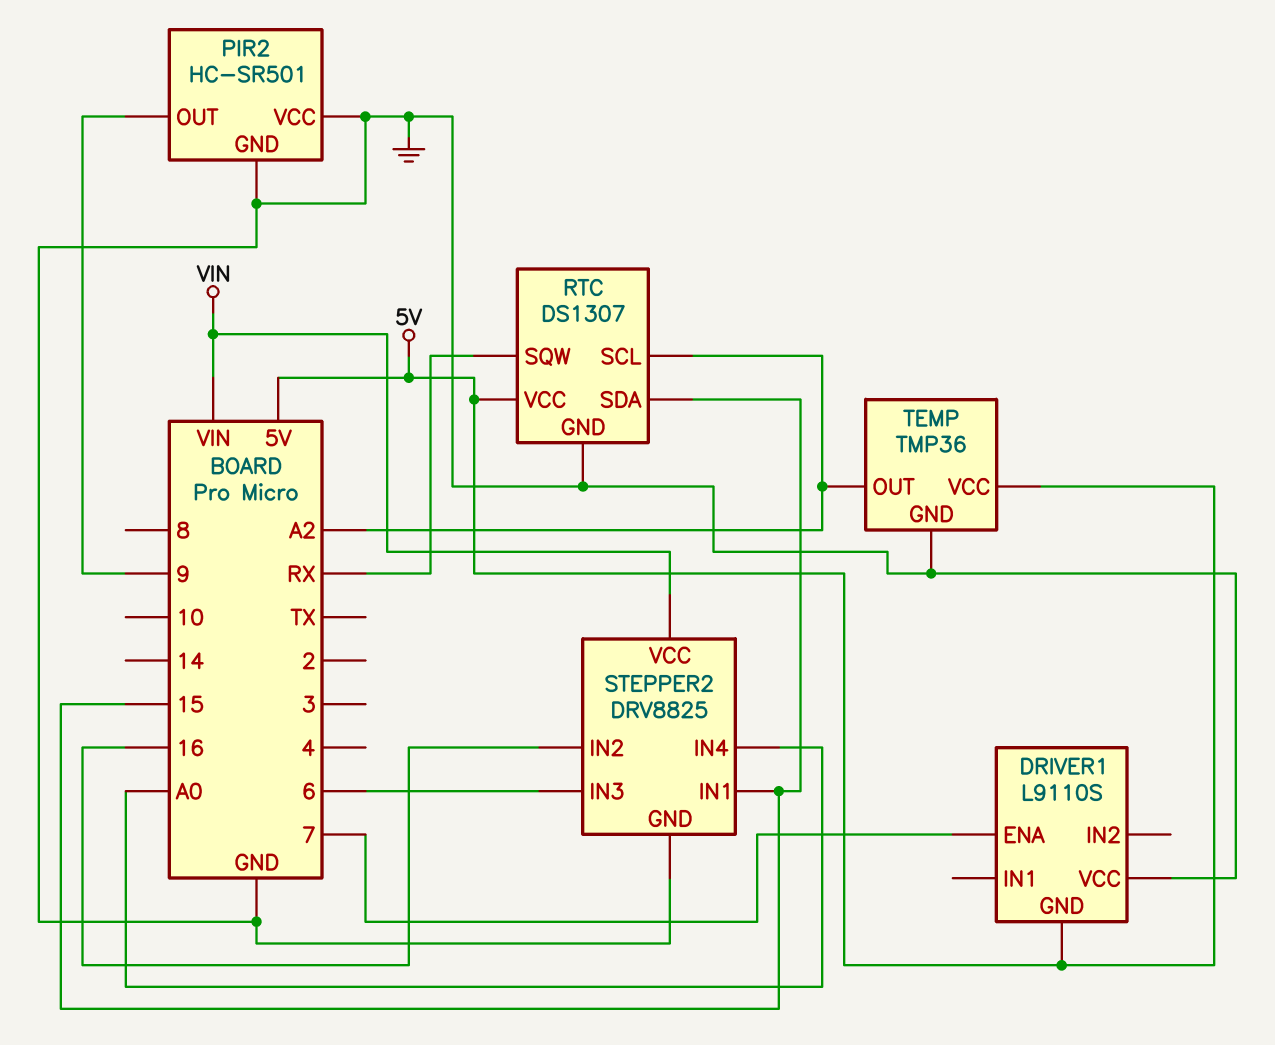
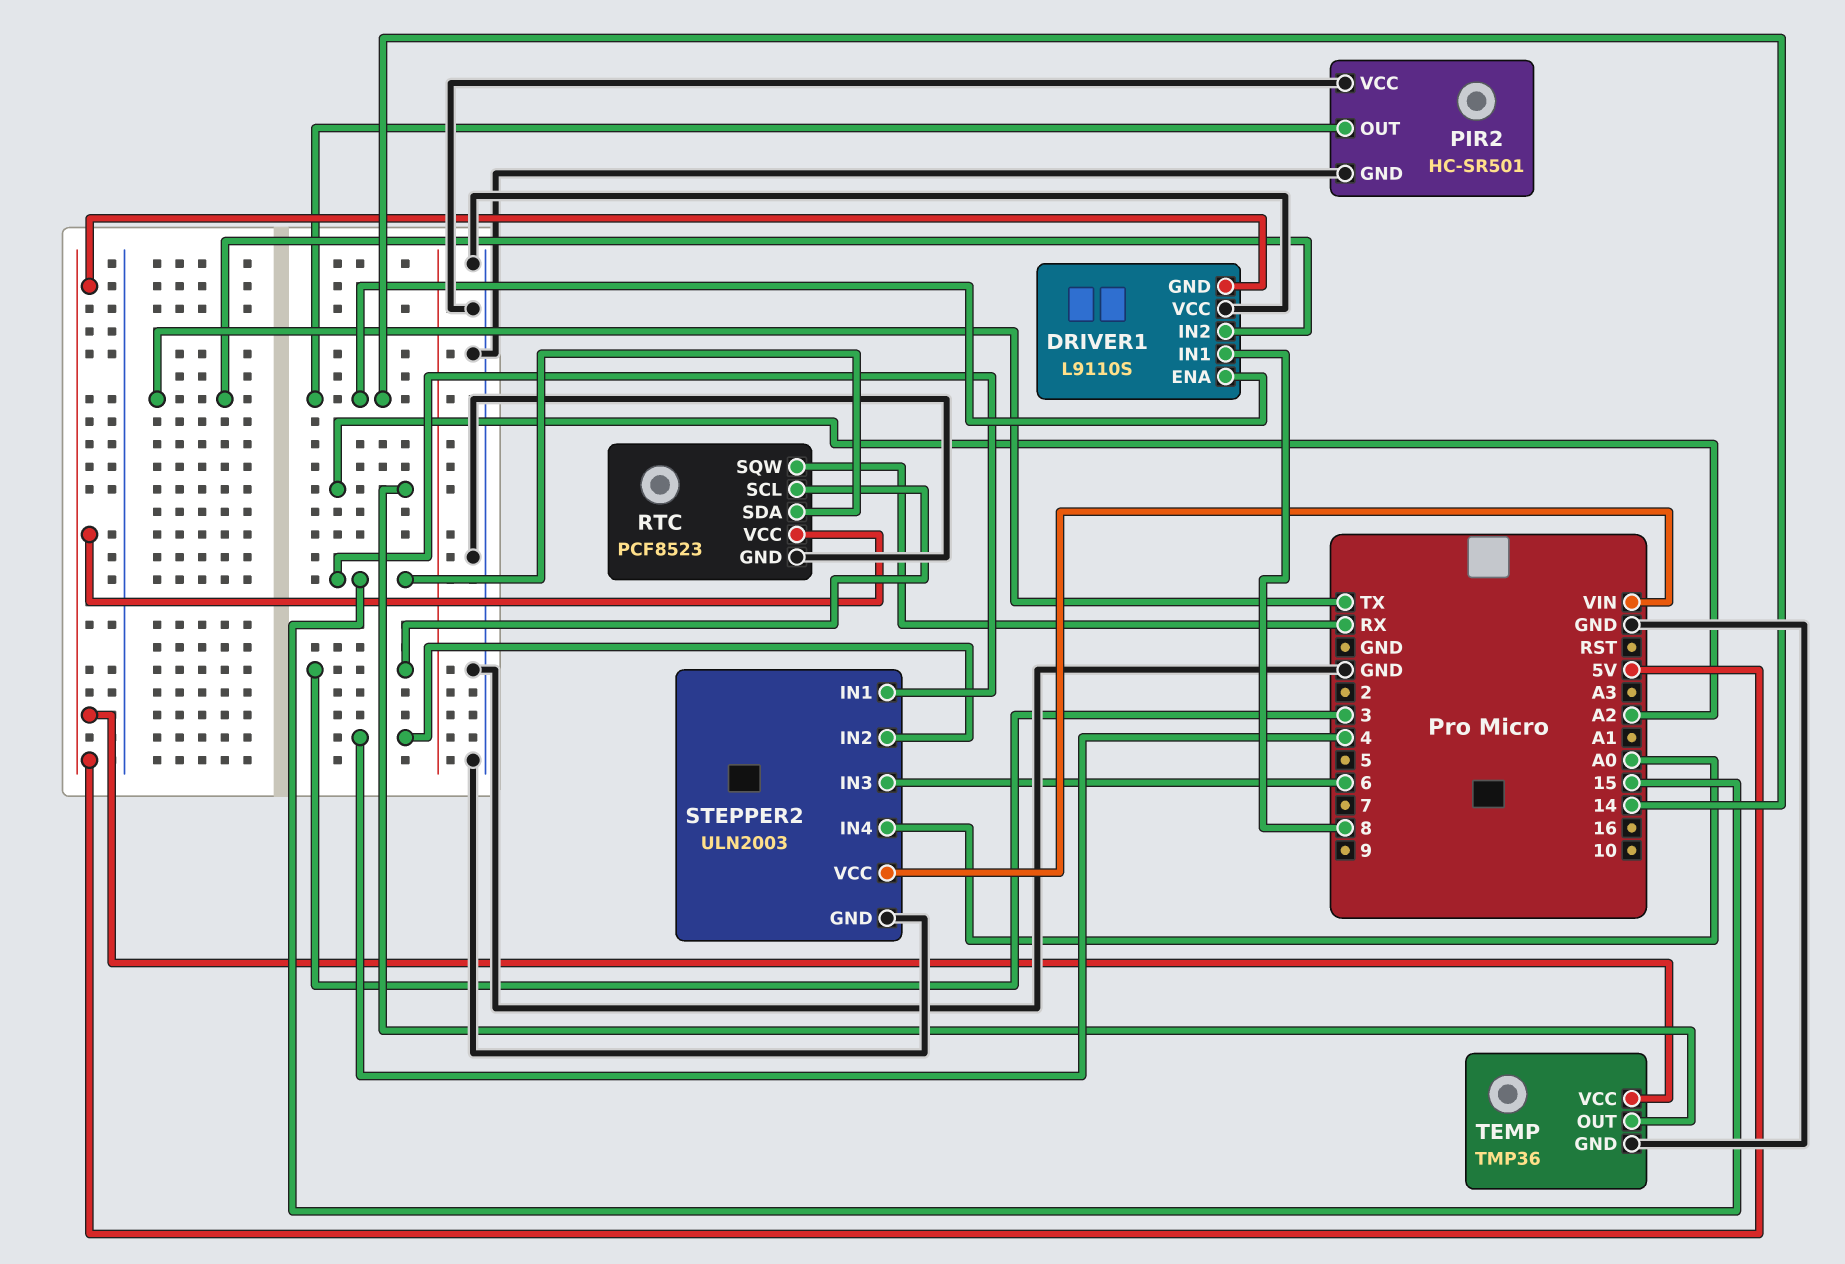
DRIVER1 pin ENA: 7 -> 14
DRIVER1 pin IN1: none -> 8
DRIVER1 pin IN2: none -> TX
PIR2 pin OUT: 9 -> 14
RTC: DS1307 -> PCF8523
RTC pin SCL: A2 -> 3
STEPPER2: DRV8825 -> ULN2003
STEPPER2 pin IN2: 16 -> 4

